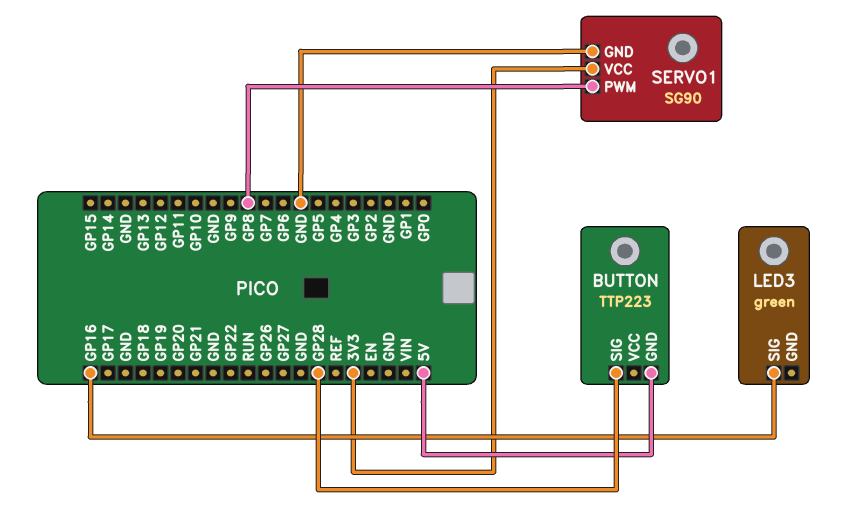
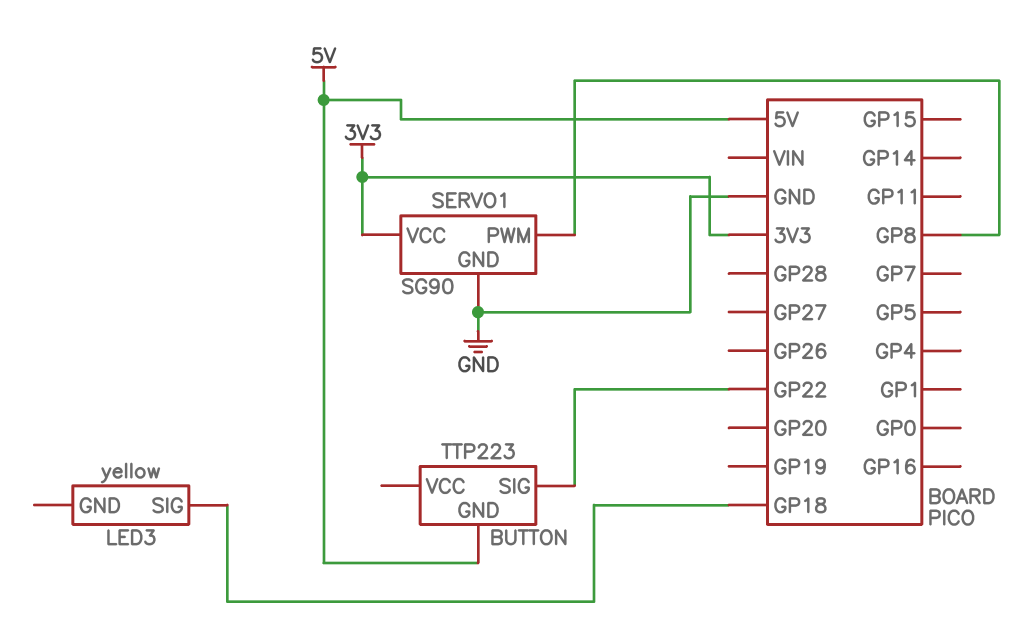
BUTTON pin SIG: GP28 -> GP22
LED3: green -> yellow
LED3 pin SIG: GP16 -> GP18

